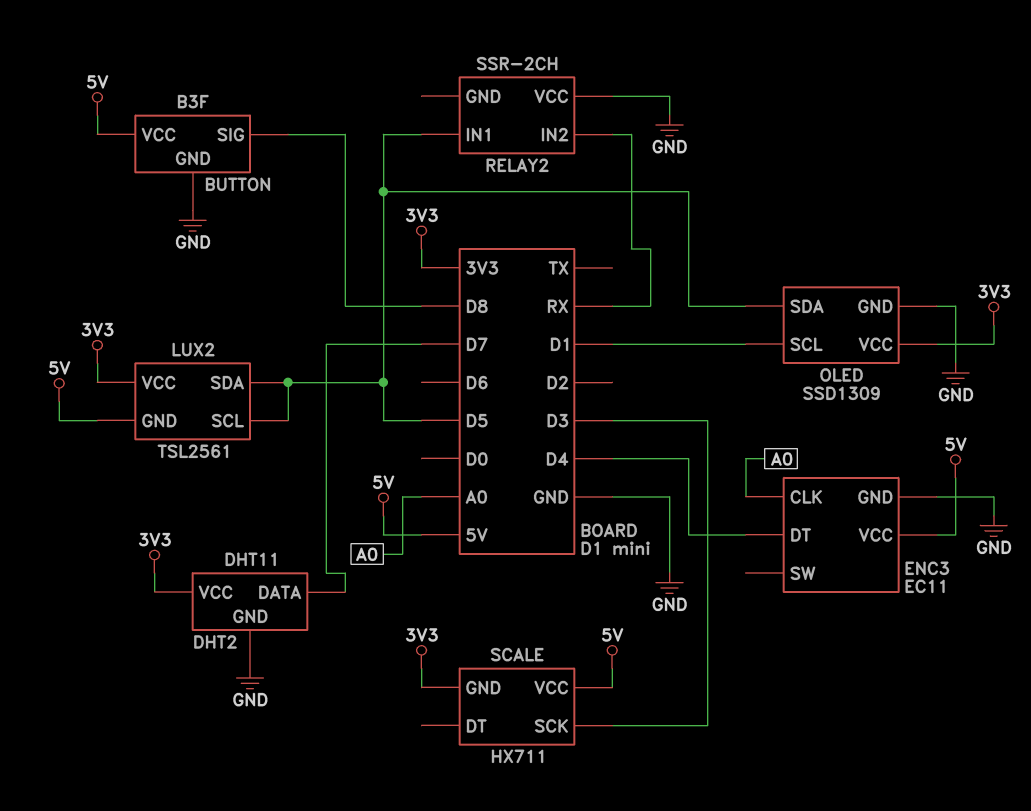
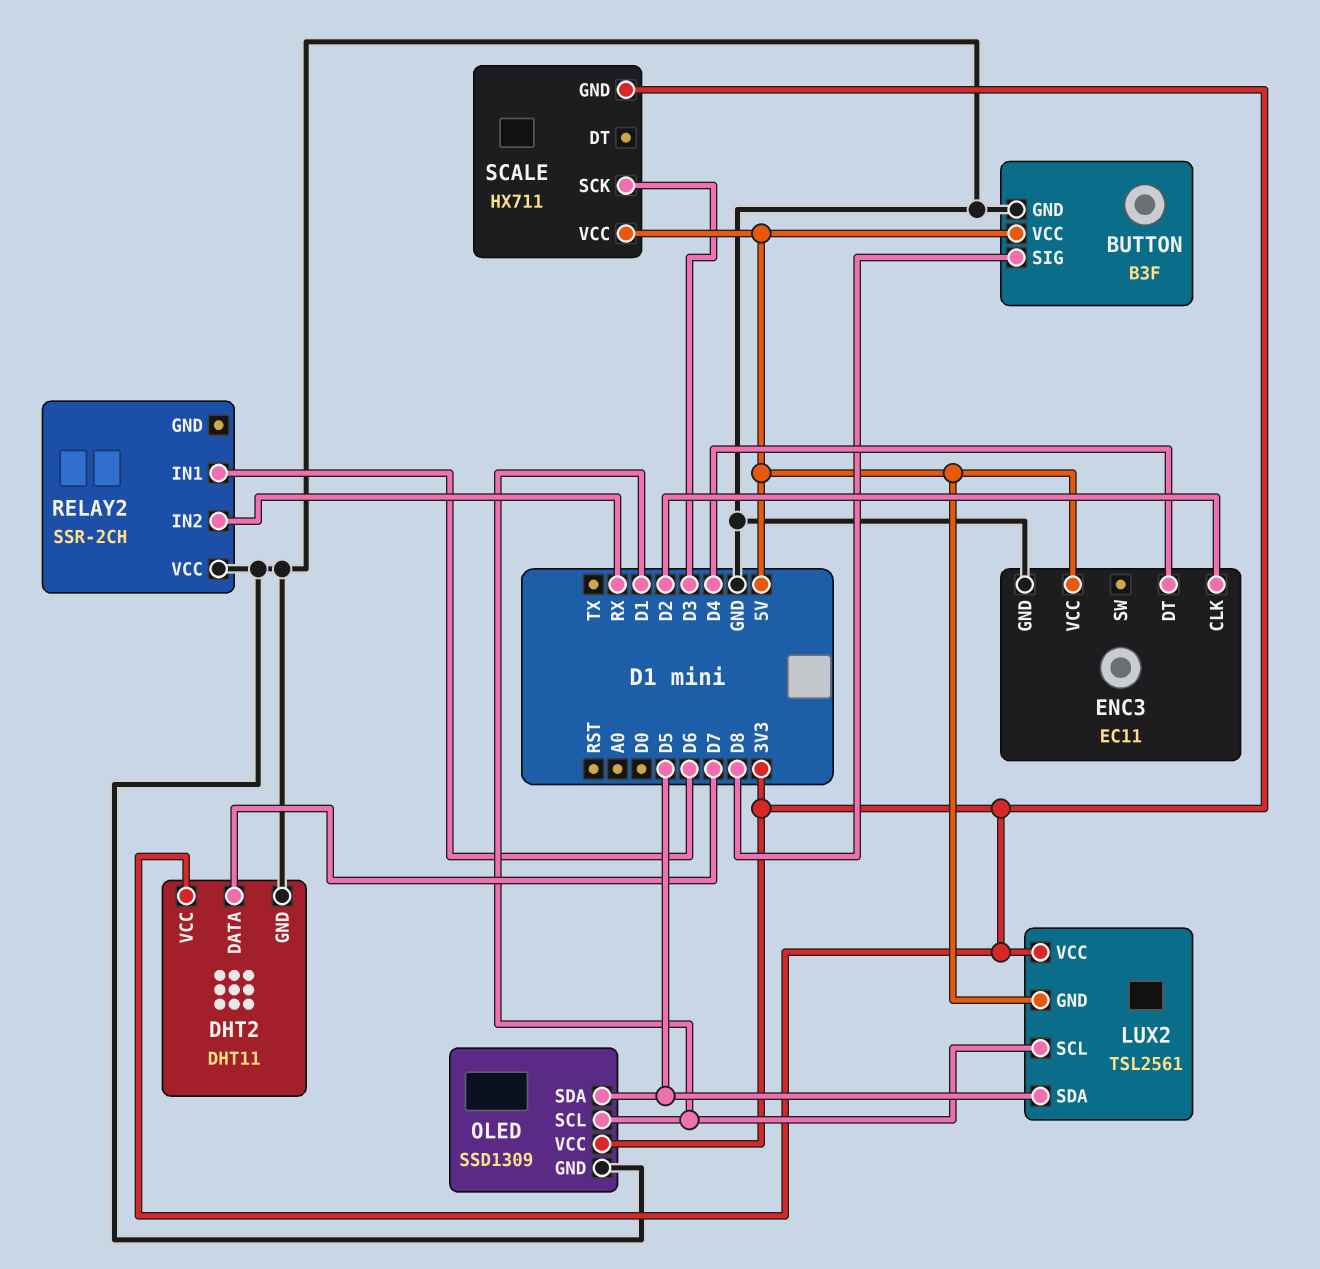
ENC3 pin CLK: A0 -> D2
LUX2 pin SCL: D5 -> D1
RELAY2 pin IN1: D5 -> D6

